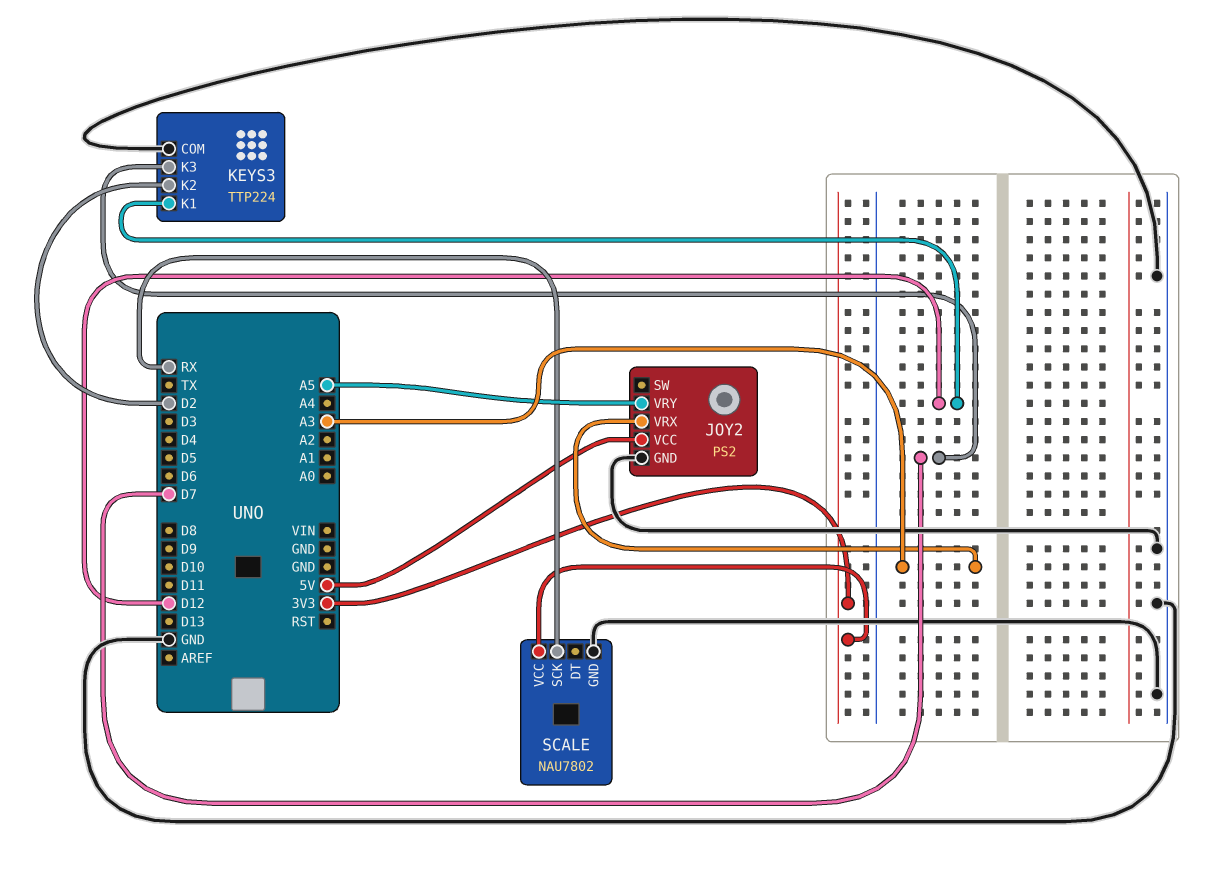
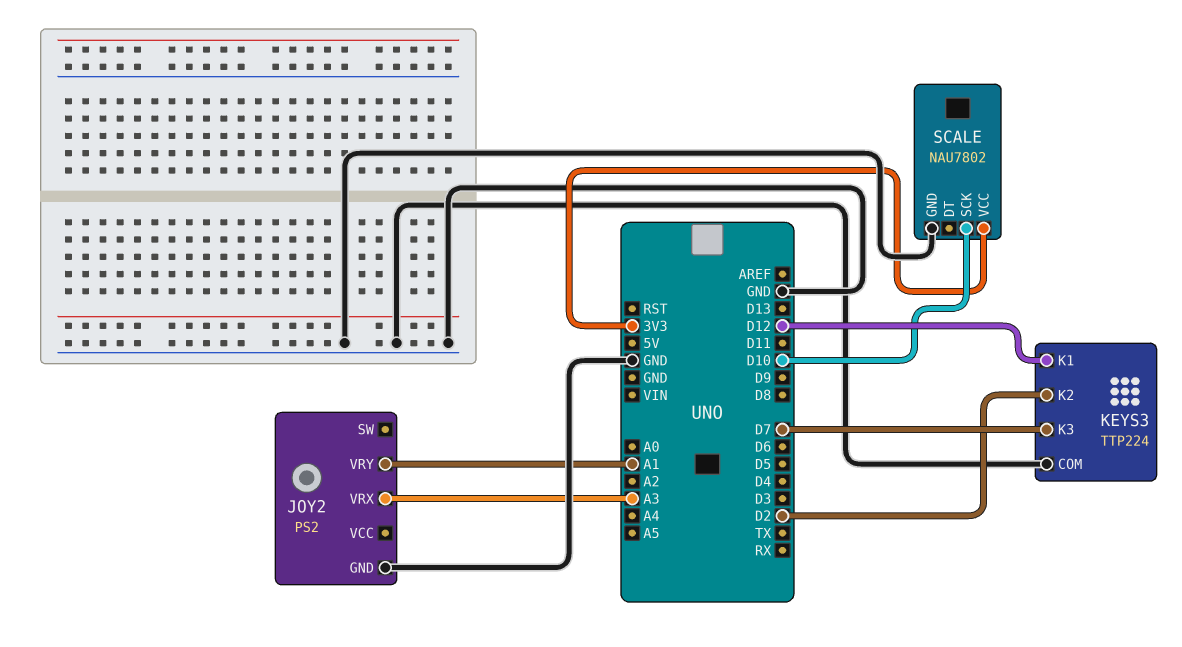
JOY2 pin VCC: 5V -> none
JOY2 pin VRY: A5 -> A1
SCALE pin SCK: RX -> D10

